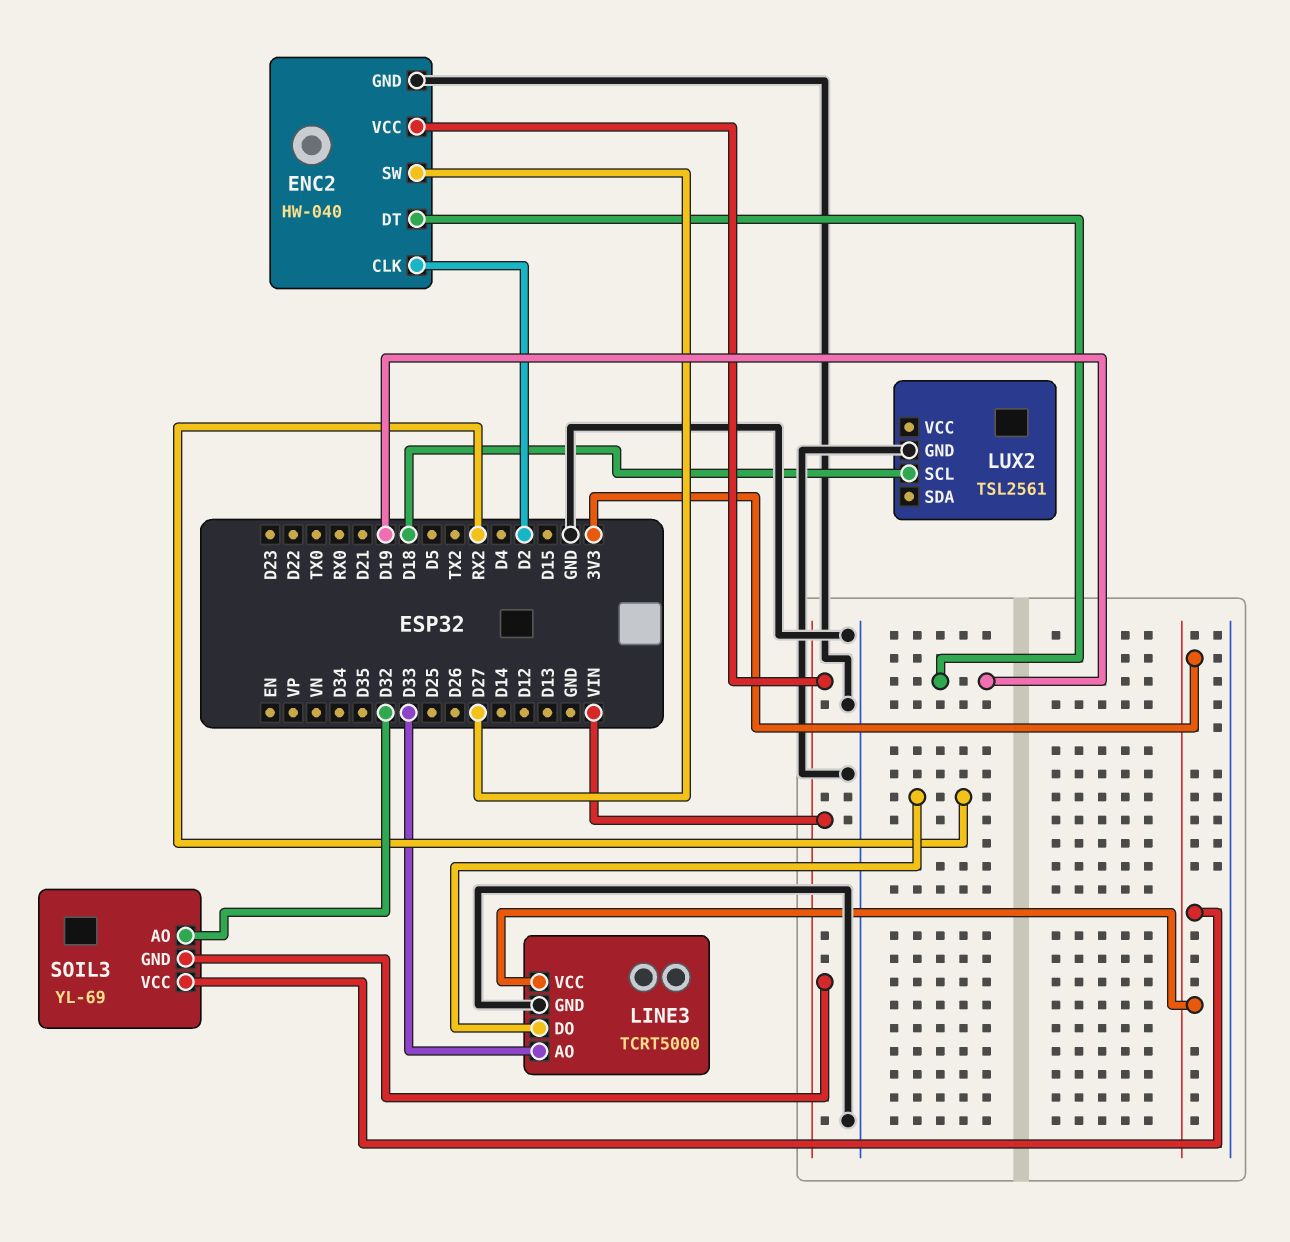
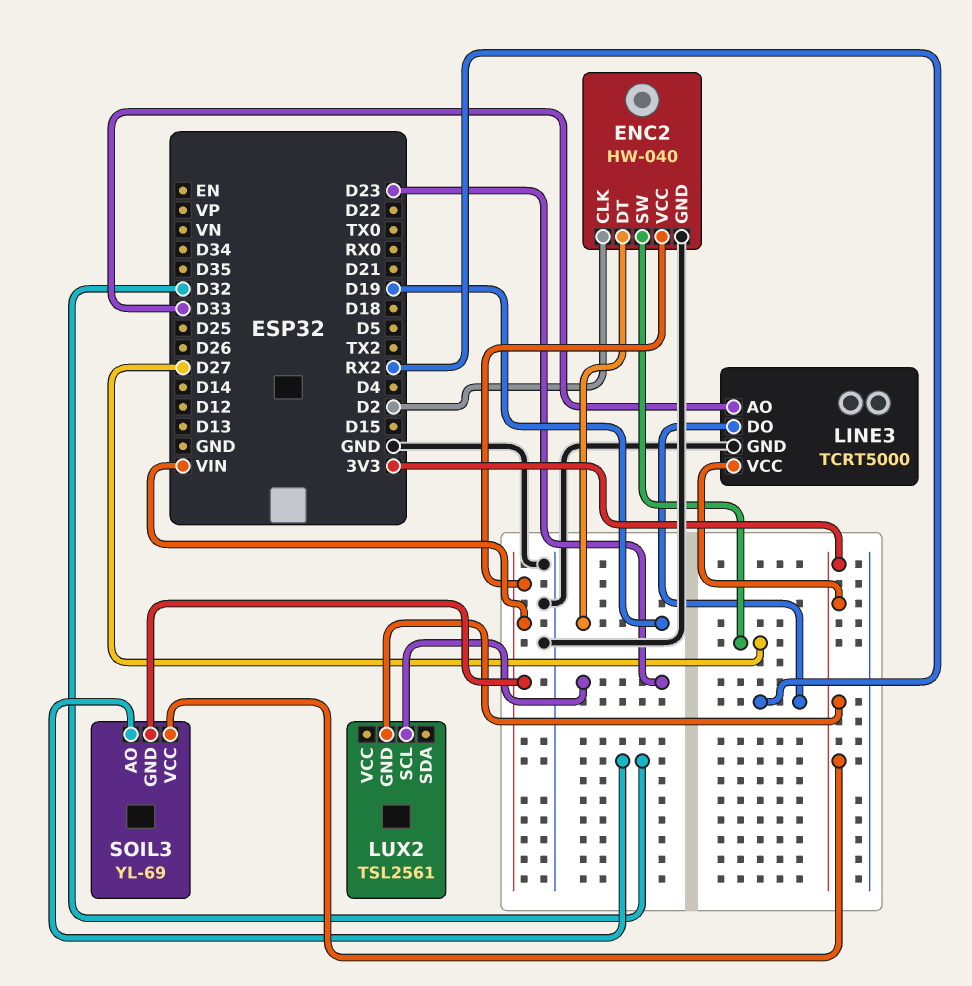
LUX2 pin GND: GND -> 3V3
LUX2 pin SCL: D18 -> D23

